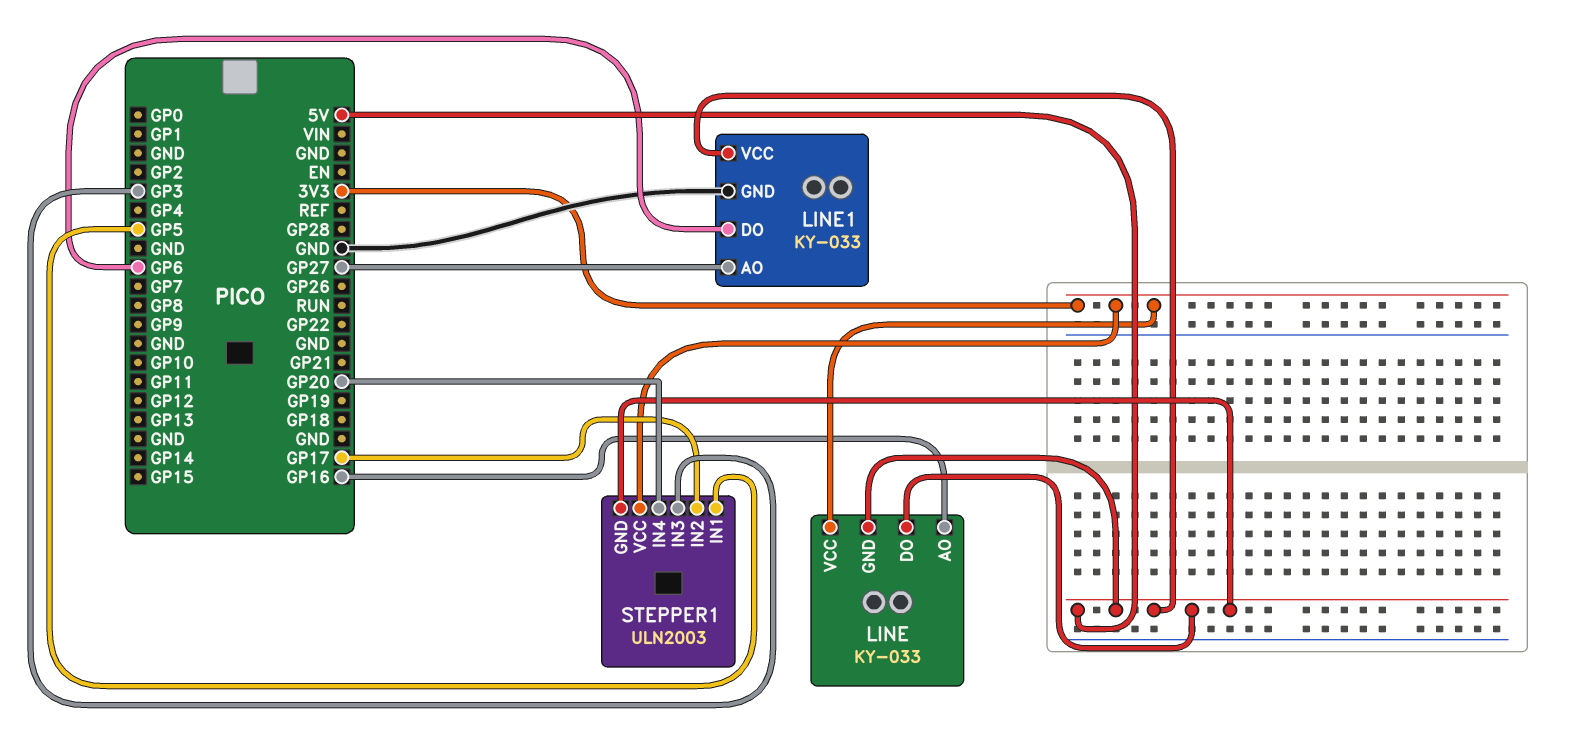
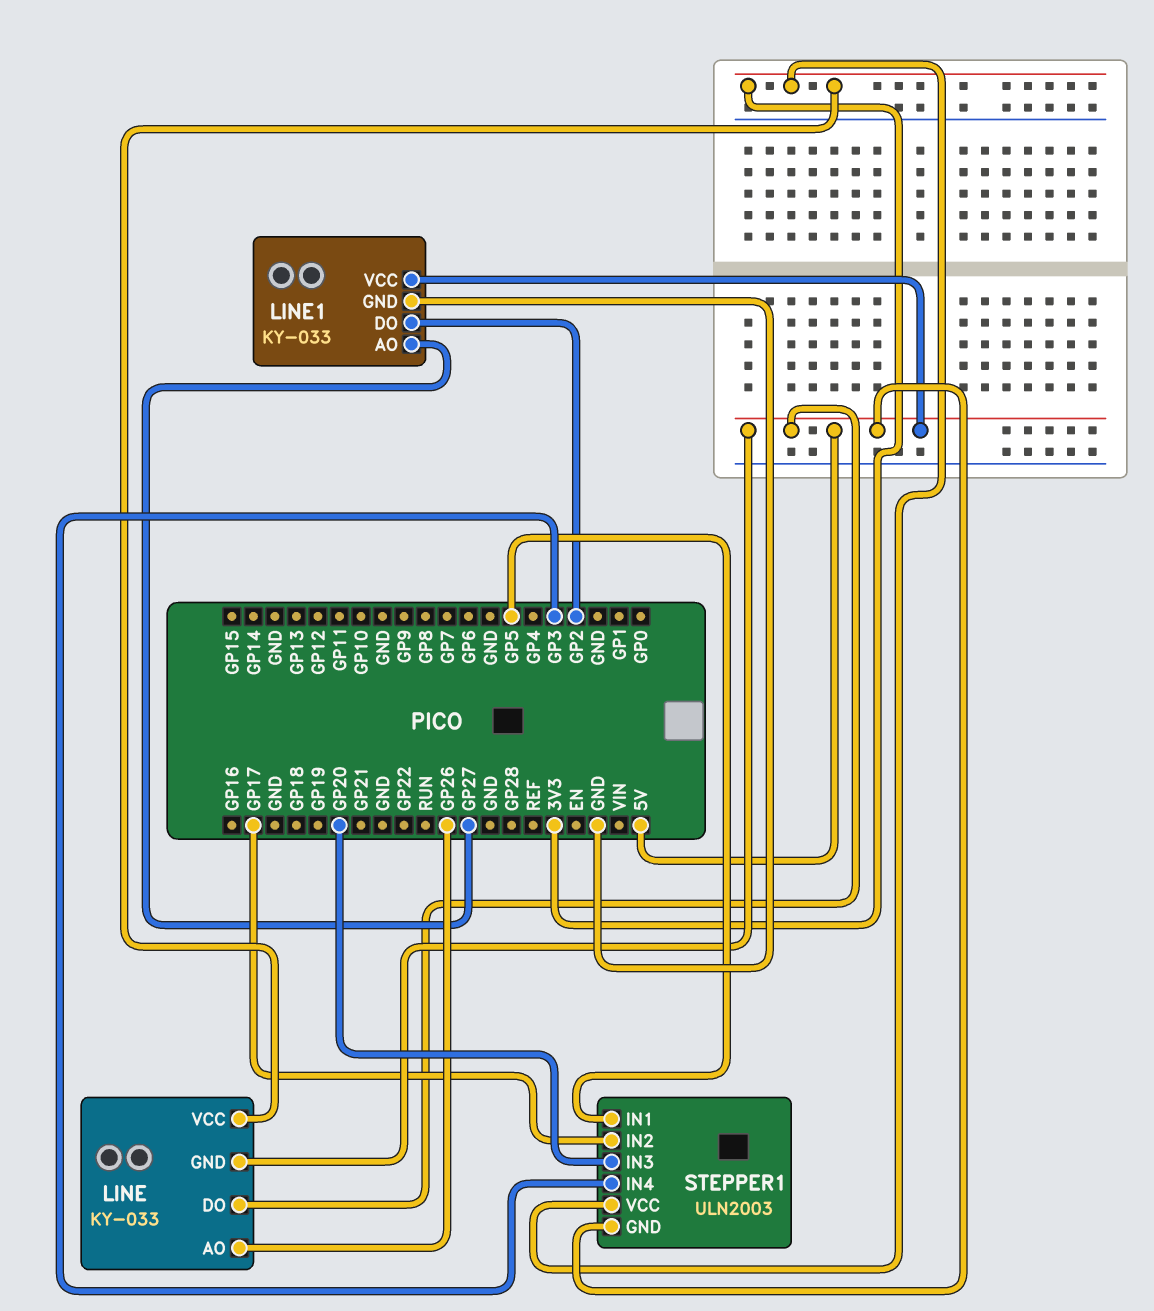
LINE pin AO: GP16 -> GP26
LINE1 pin DO: GP6 -> GP2
STEPPER1 pin IN3: GP3 -> GP20
STEPPER1 pin IN4: GP20 -> GP3

